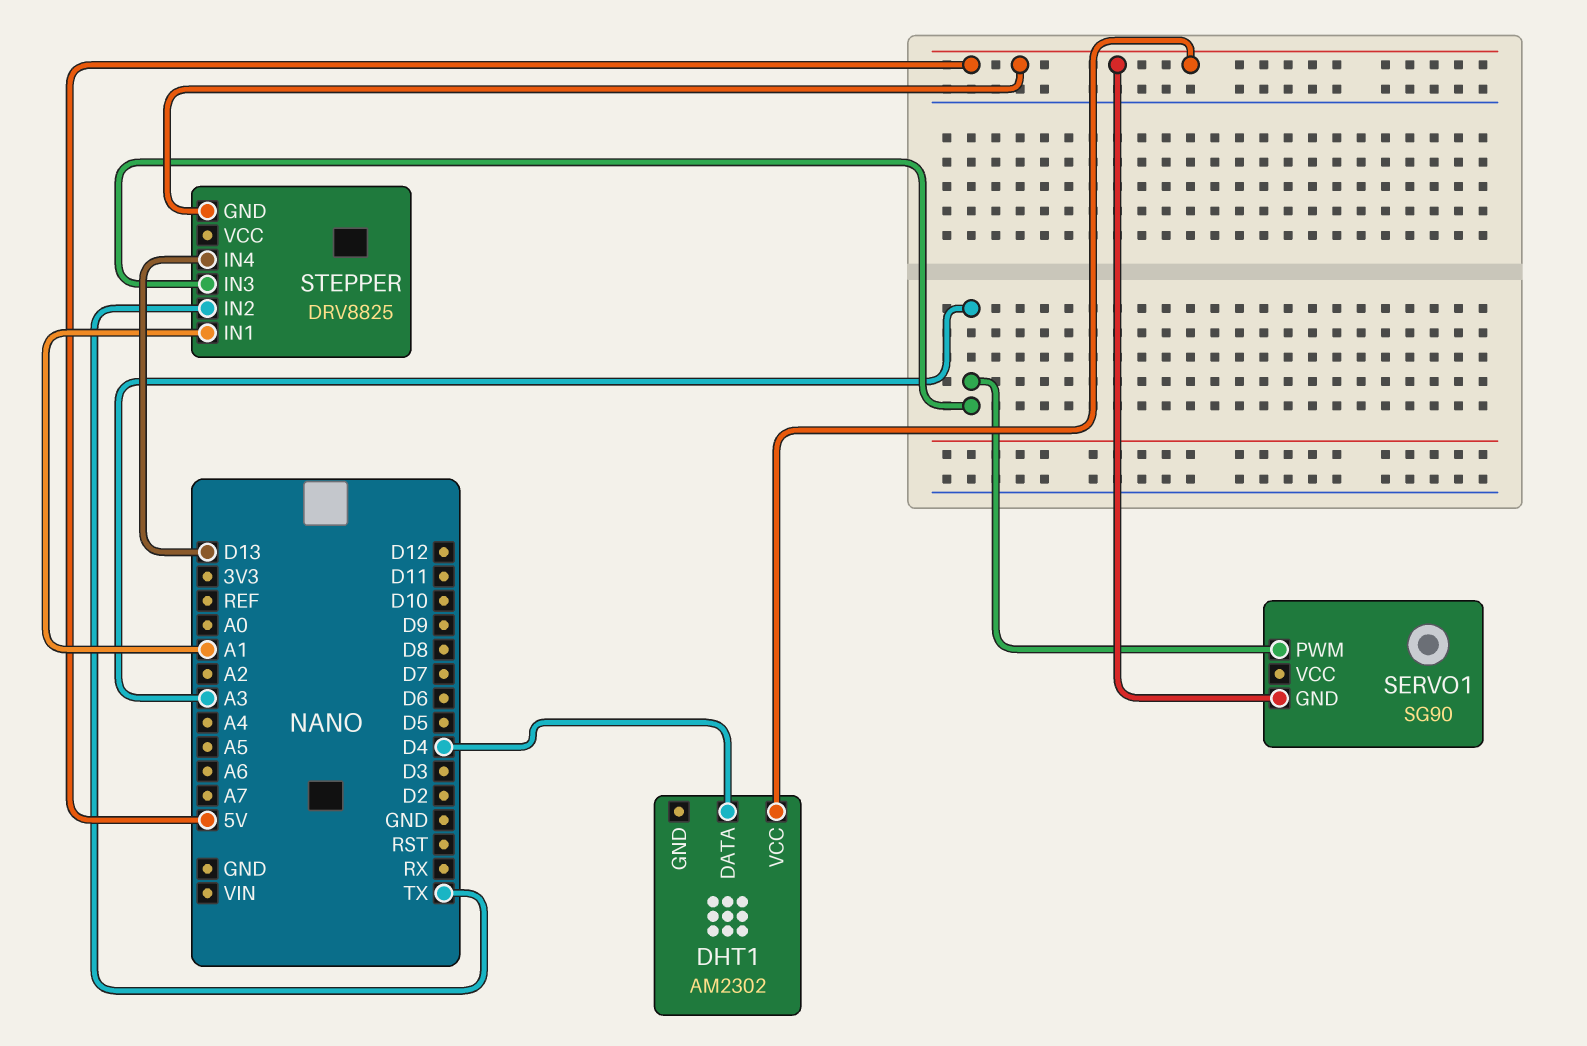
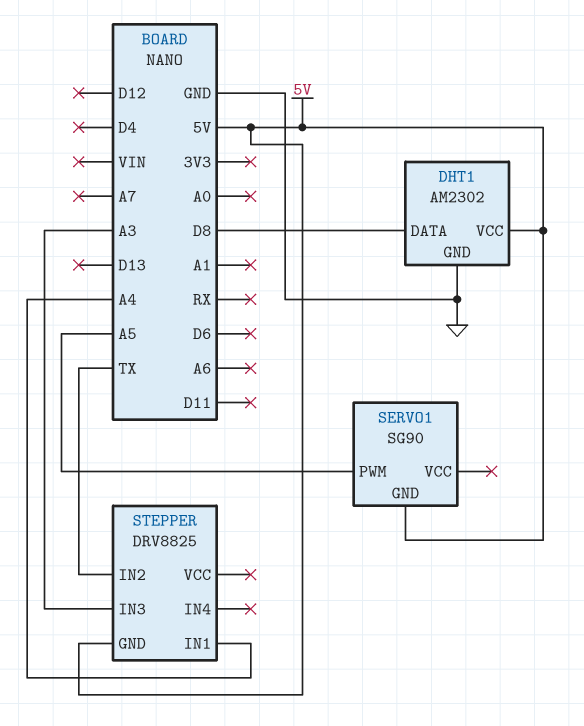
DHT1 pin DATA: D4 -> D8
DHT1 pin GND: none -> GND
SERVO1 pin PWM: A3 -> A5
STEPPER pin IN1: A1 -> A4
STEPPER pin IN4: D13 -> none

